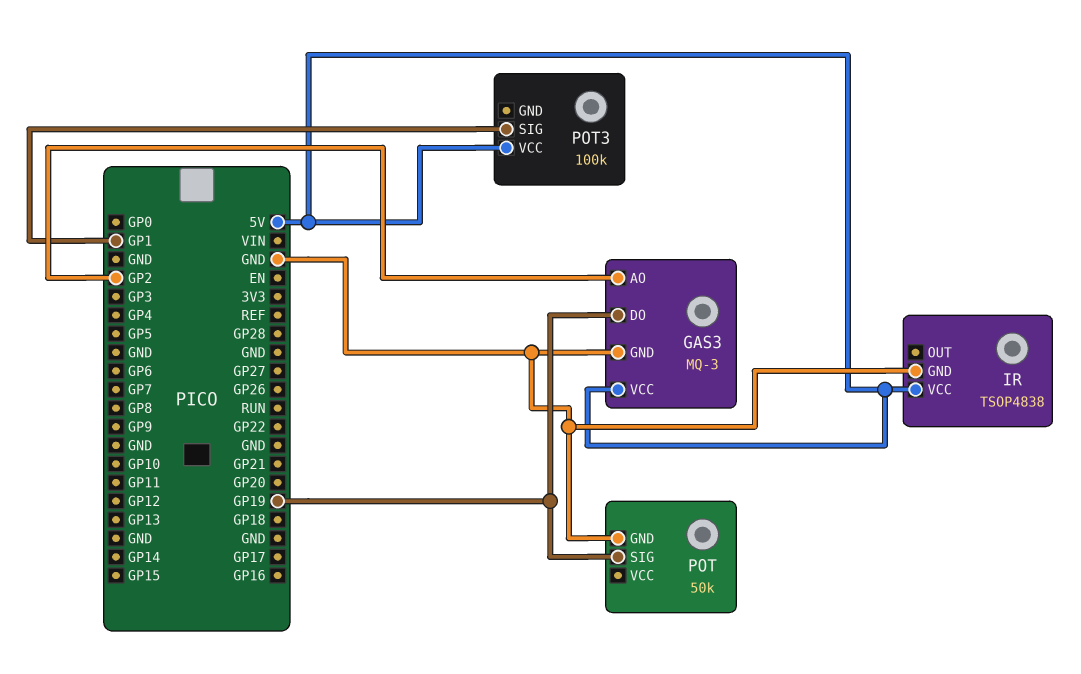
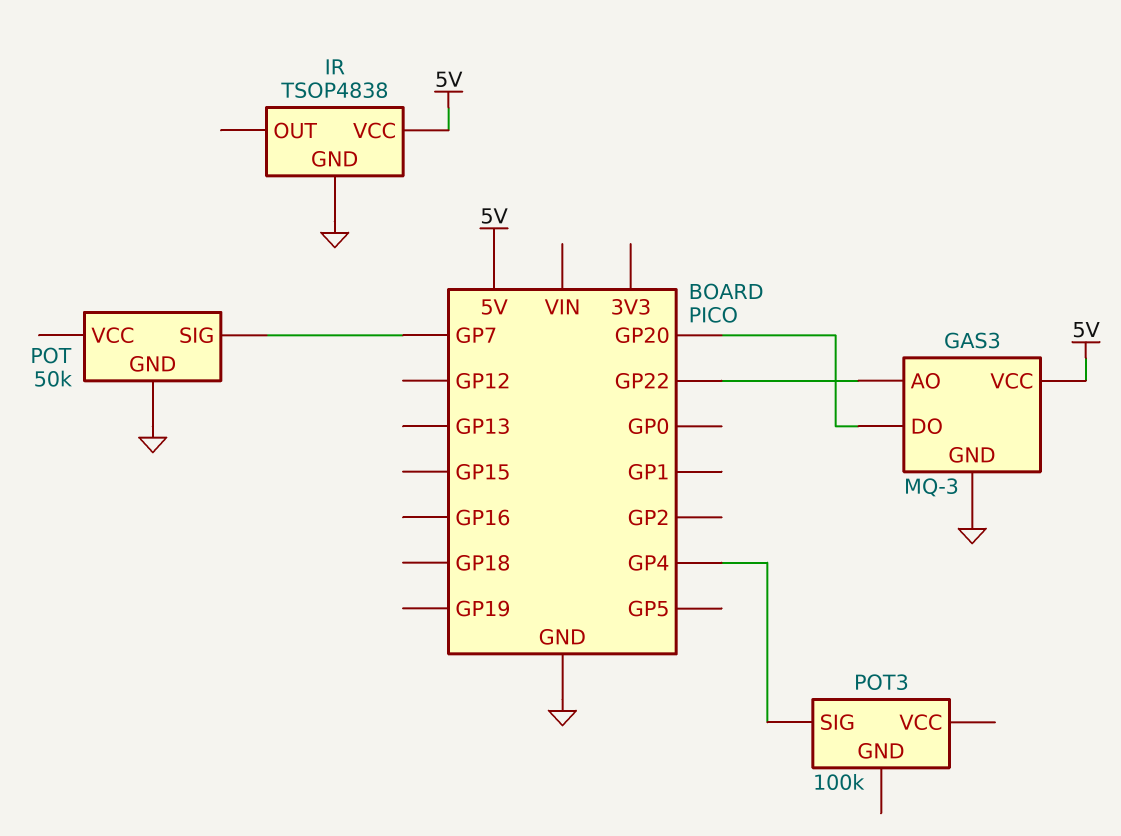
GAS3 pin AO: GP2 -> GP22
GAS3 pin DO: GP19 -> GP20
POT pin SIG: GP19 -> GP7
POT3 pin SIG: GP1 -> GP4
POT3 pin VCC: 5V -> none

